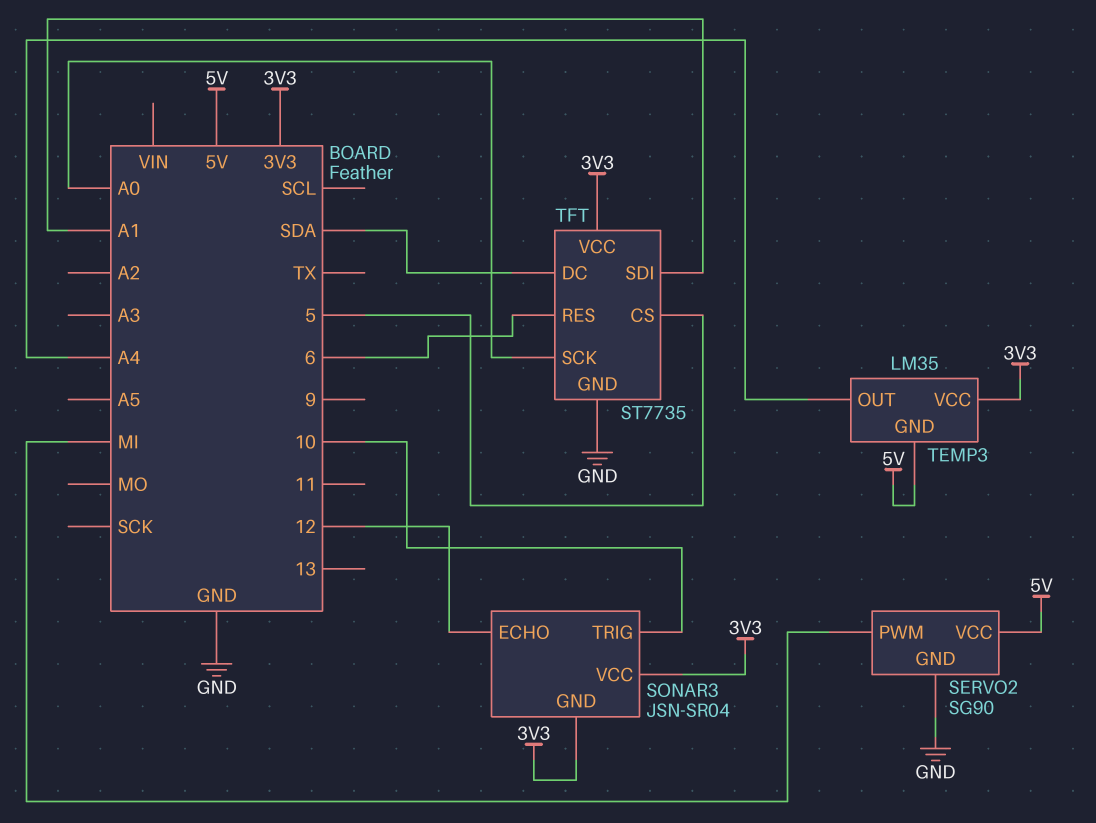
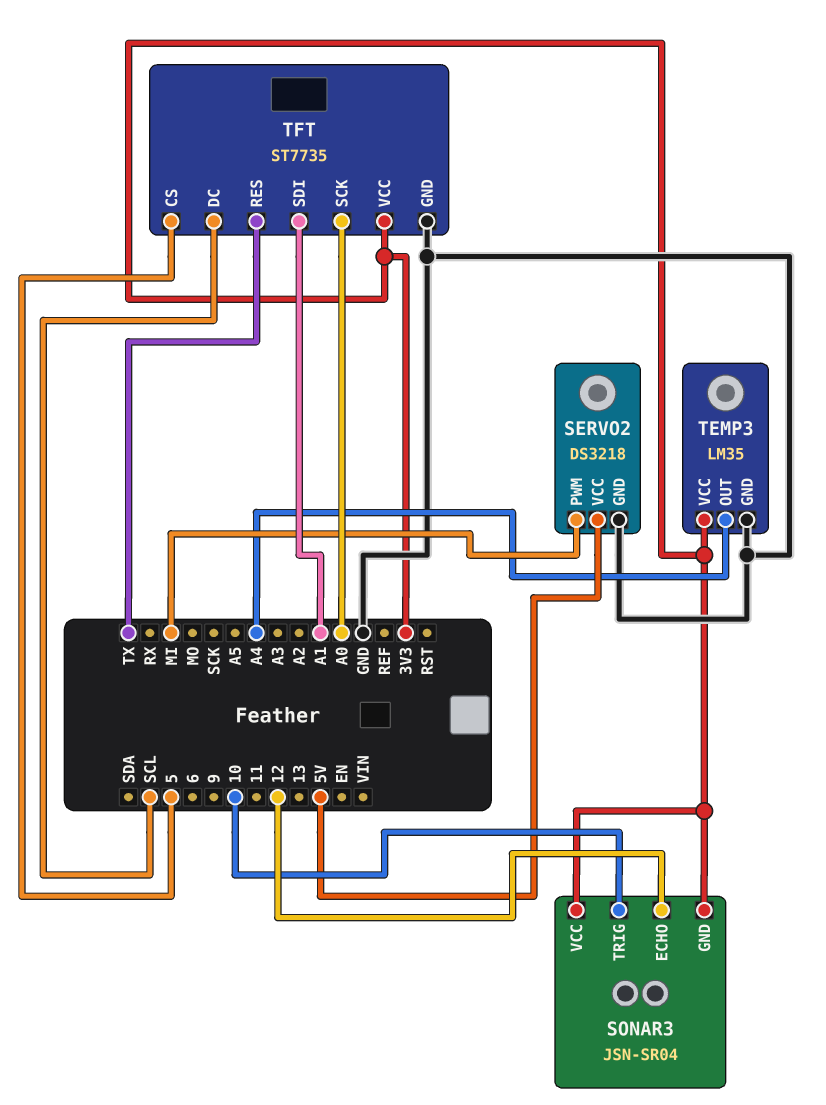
SERVO2: SG90 -> DS3218
TEMP3 pin GND: 5V -> GND
TFT pin DC: SDA -> SCL
TFT pin RES: 6 -> TX

